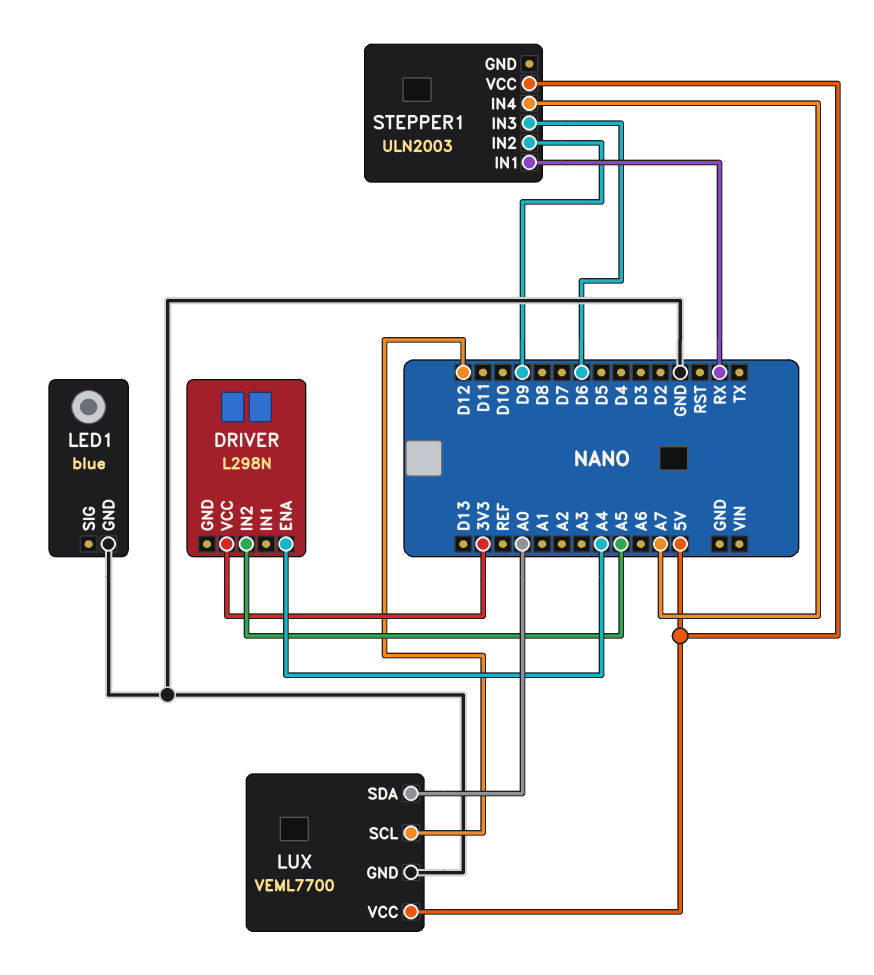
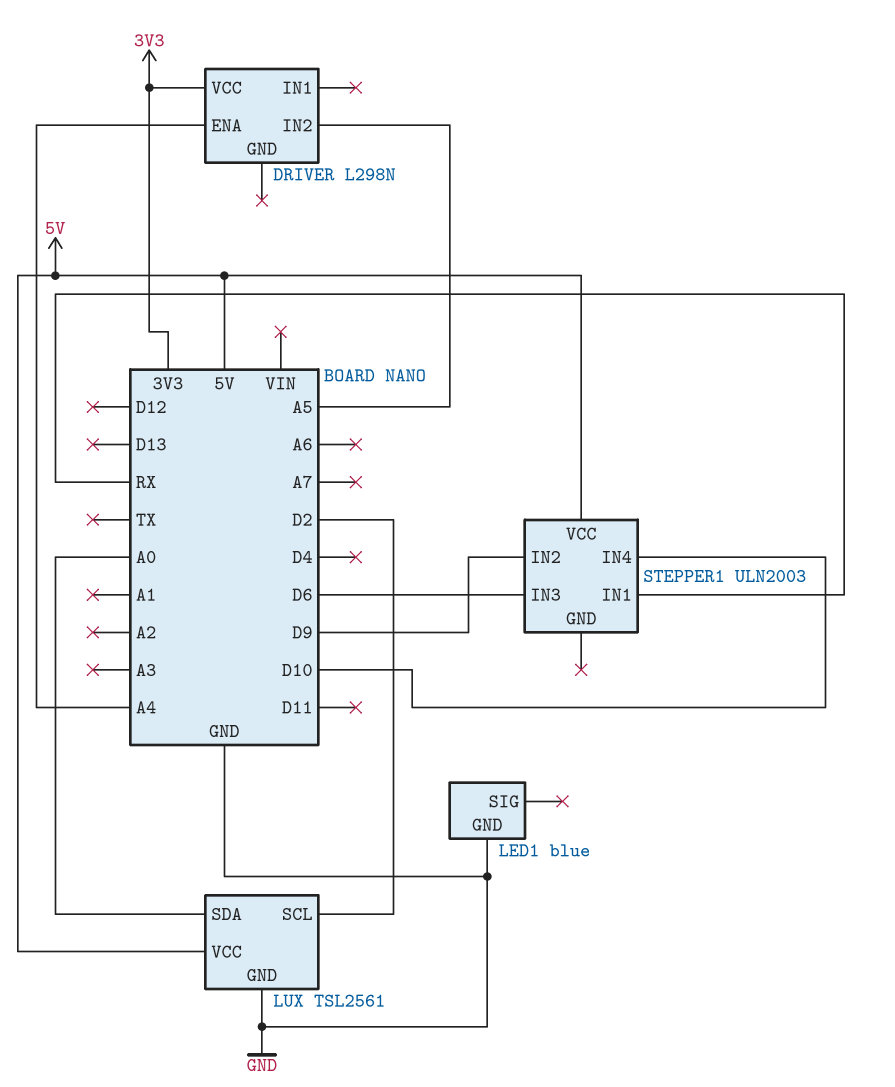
LUX: VEML7700 -> TSL2561
LUX pin SCL: D12 -> D2
STEPPER1 pin IN4: A7 -> D10

